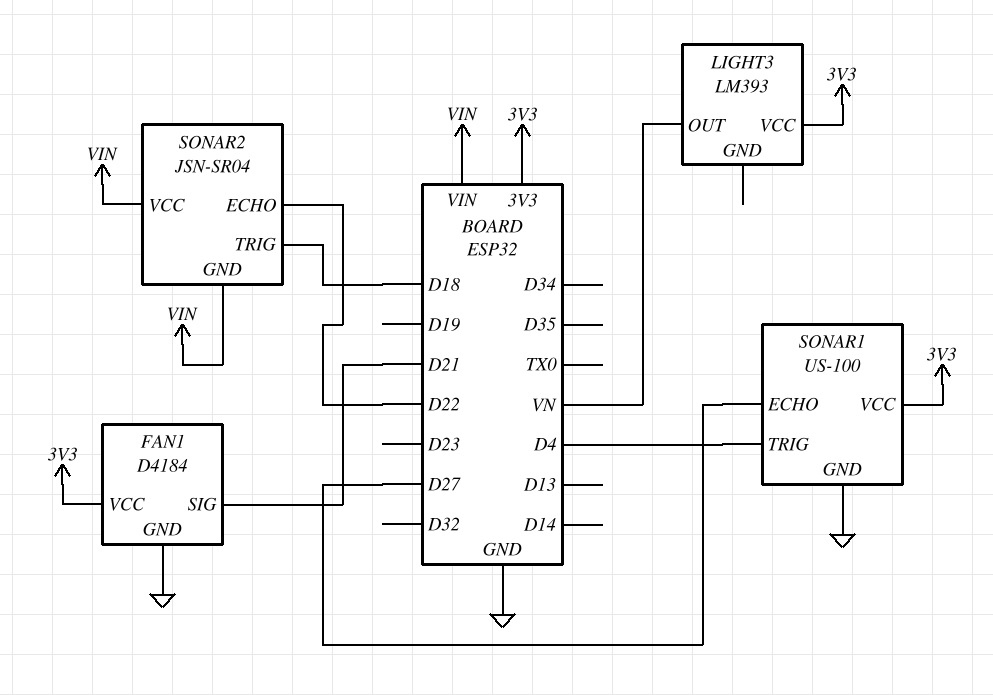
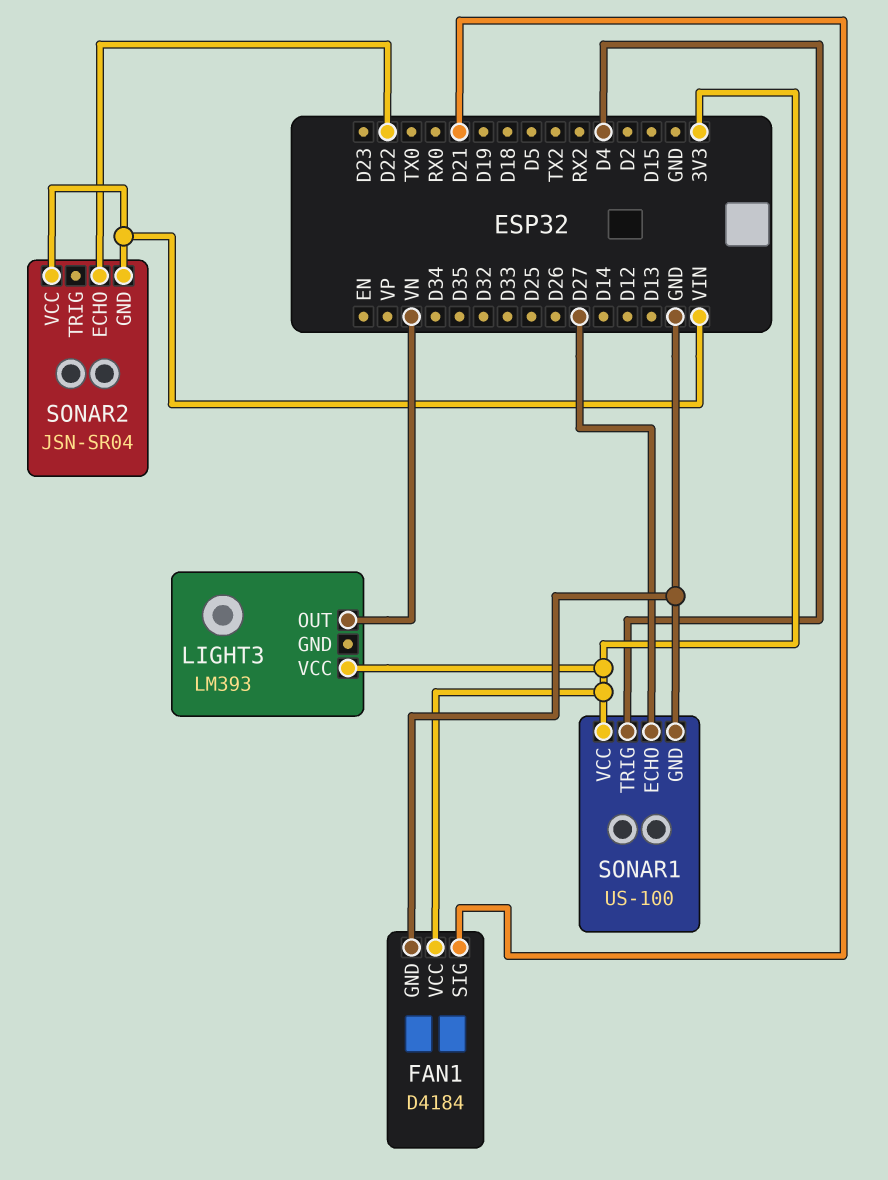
SONAR2 pin TRIG: D18 -> none

